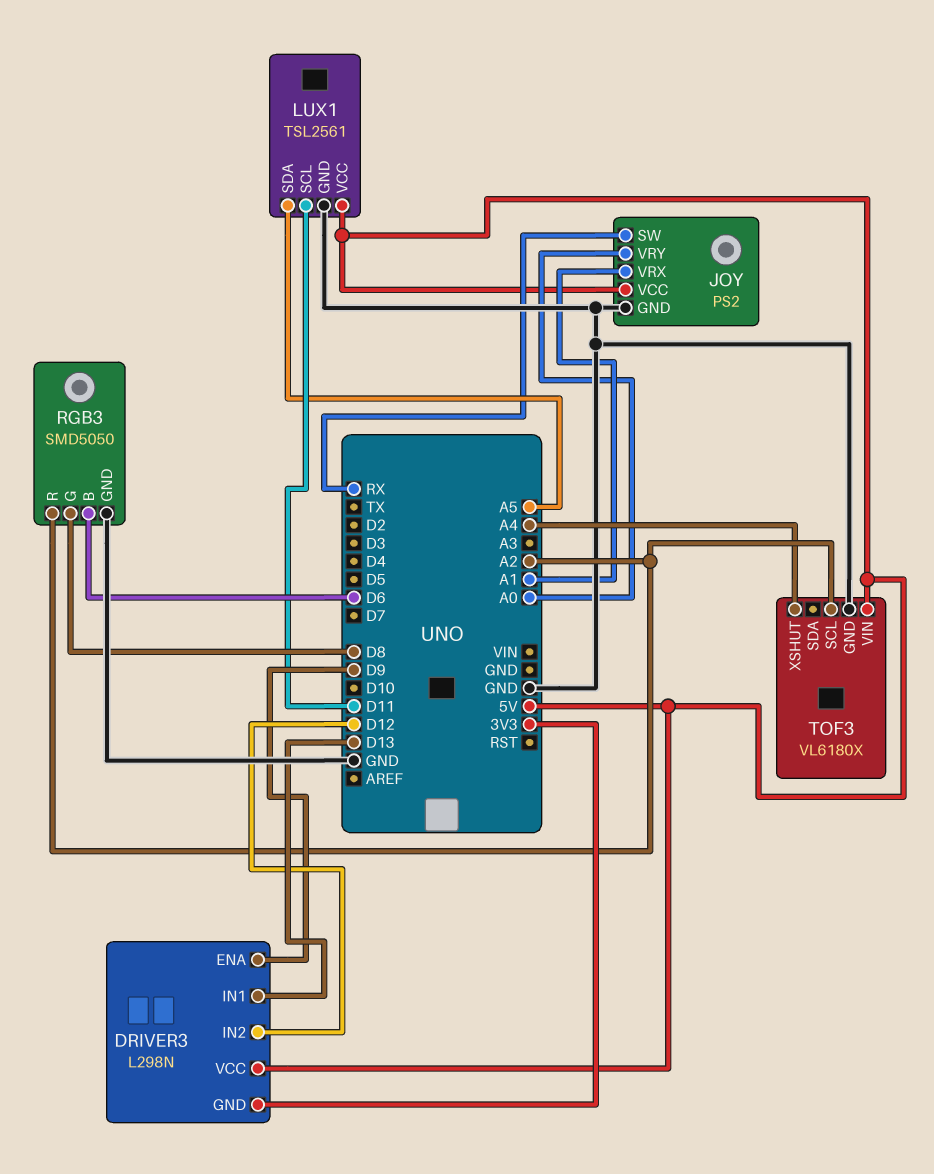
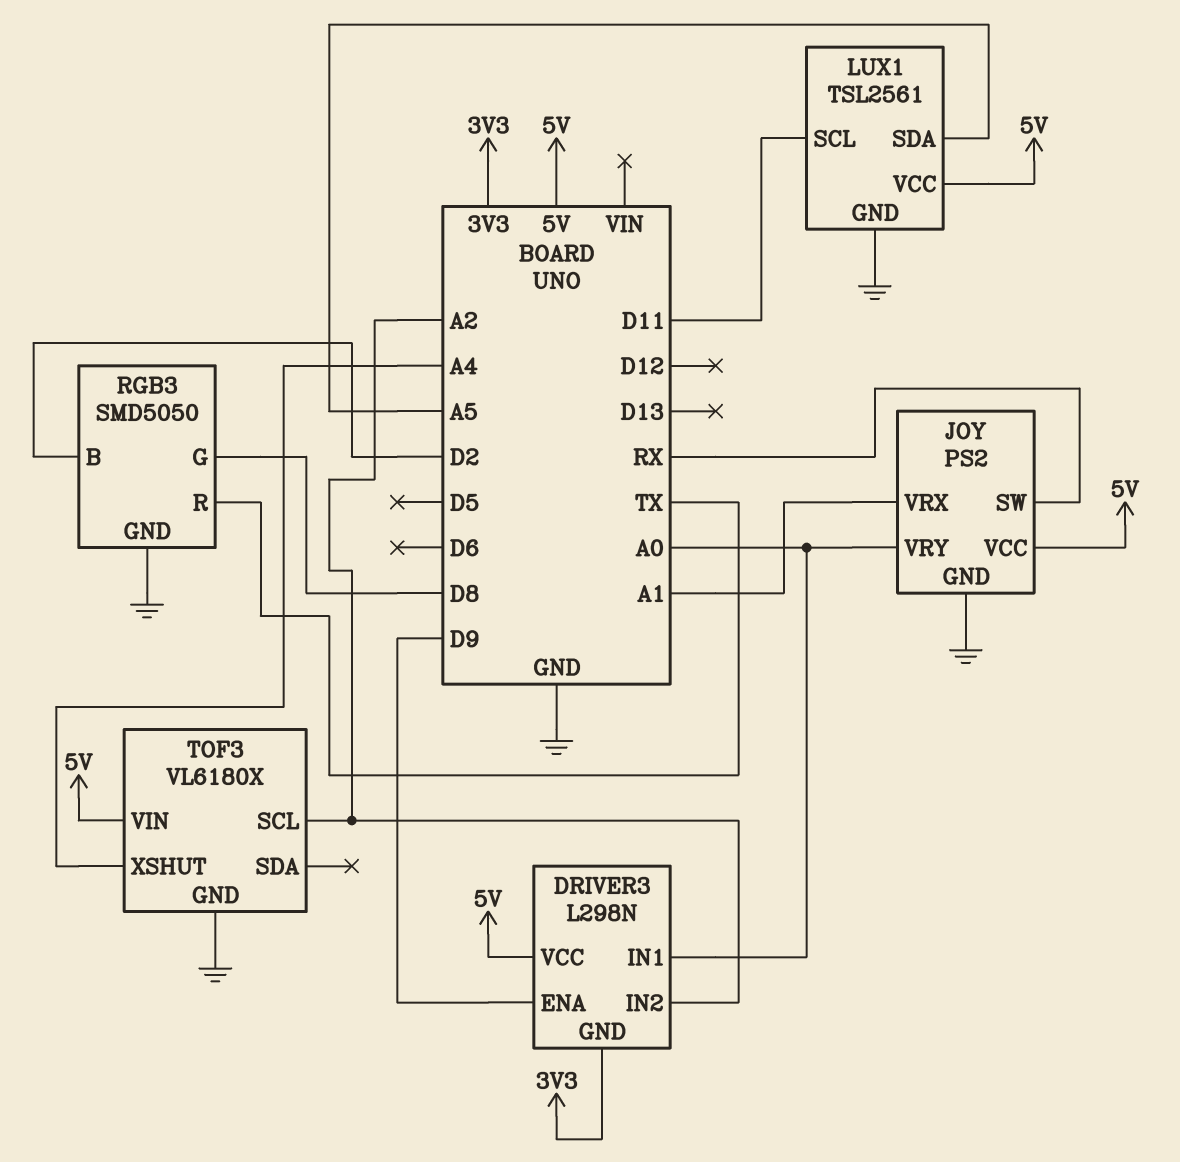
DRIVER3 pin IN1: D13 -> A0
DRIVER3 pin IN2: D12 -> A2
RGB3 pin B: D6 -> D2
RGB3 pin R: A2 -> TX

